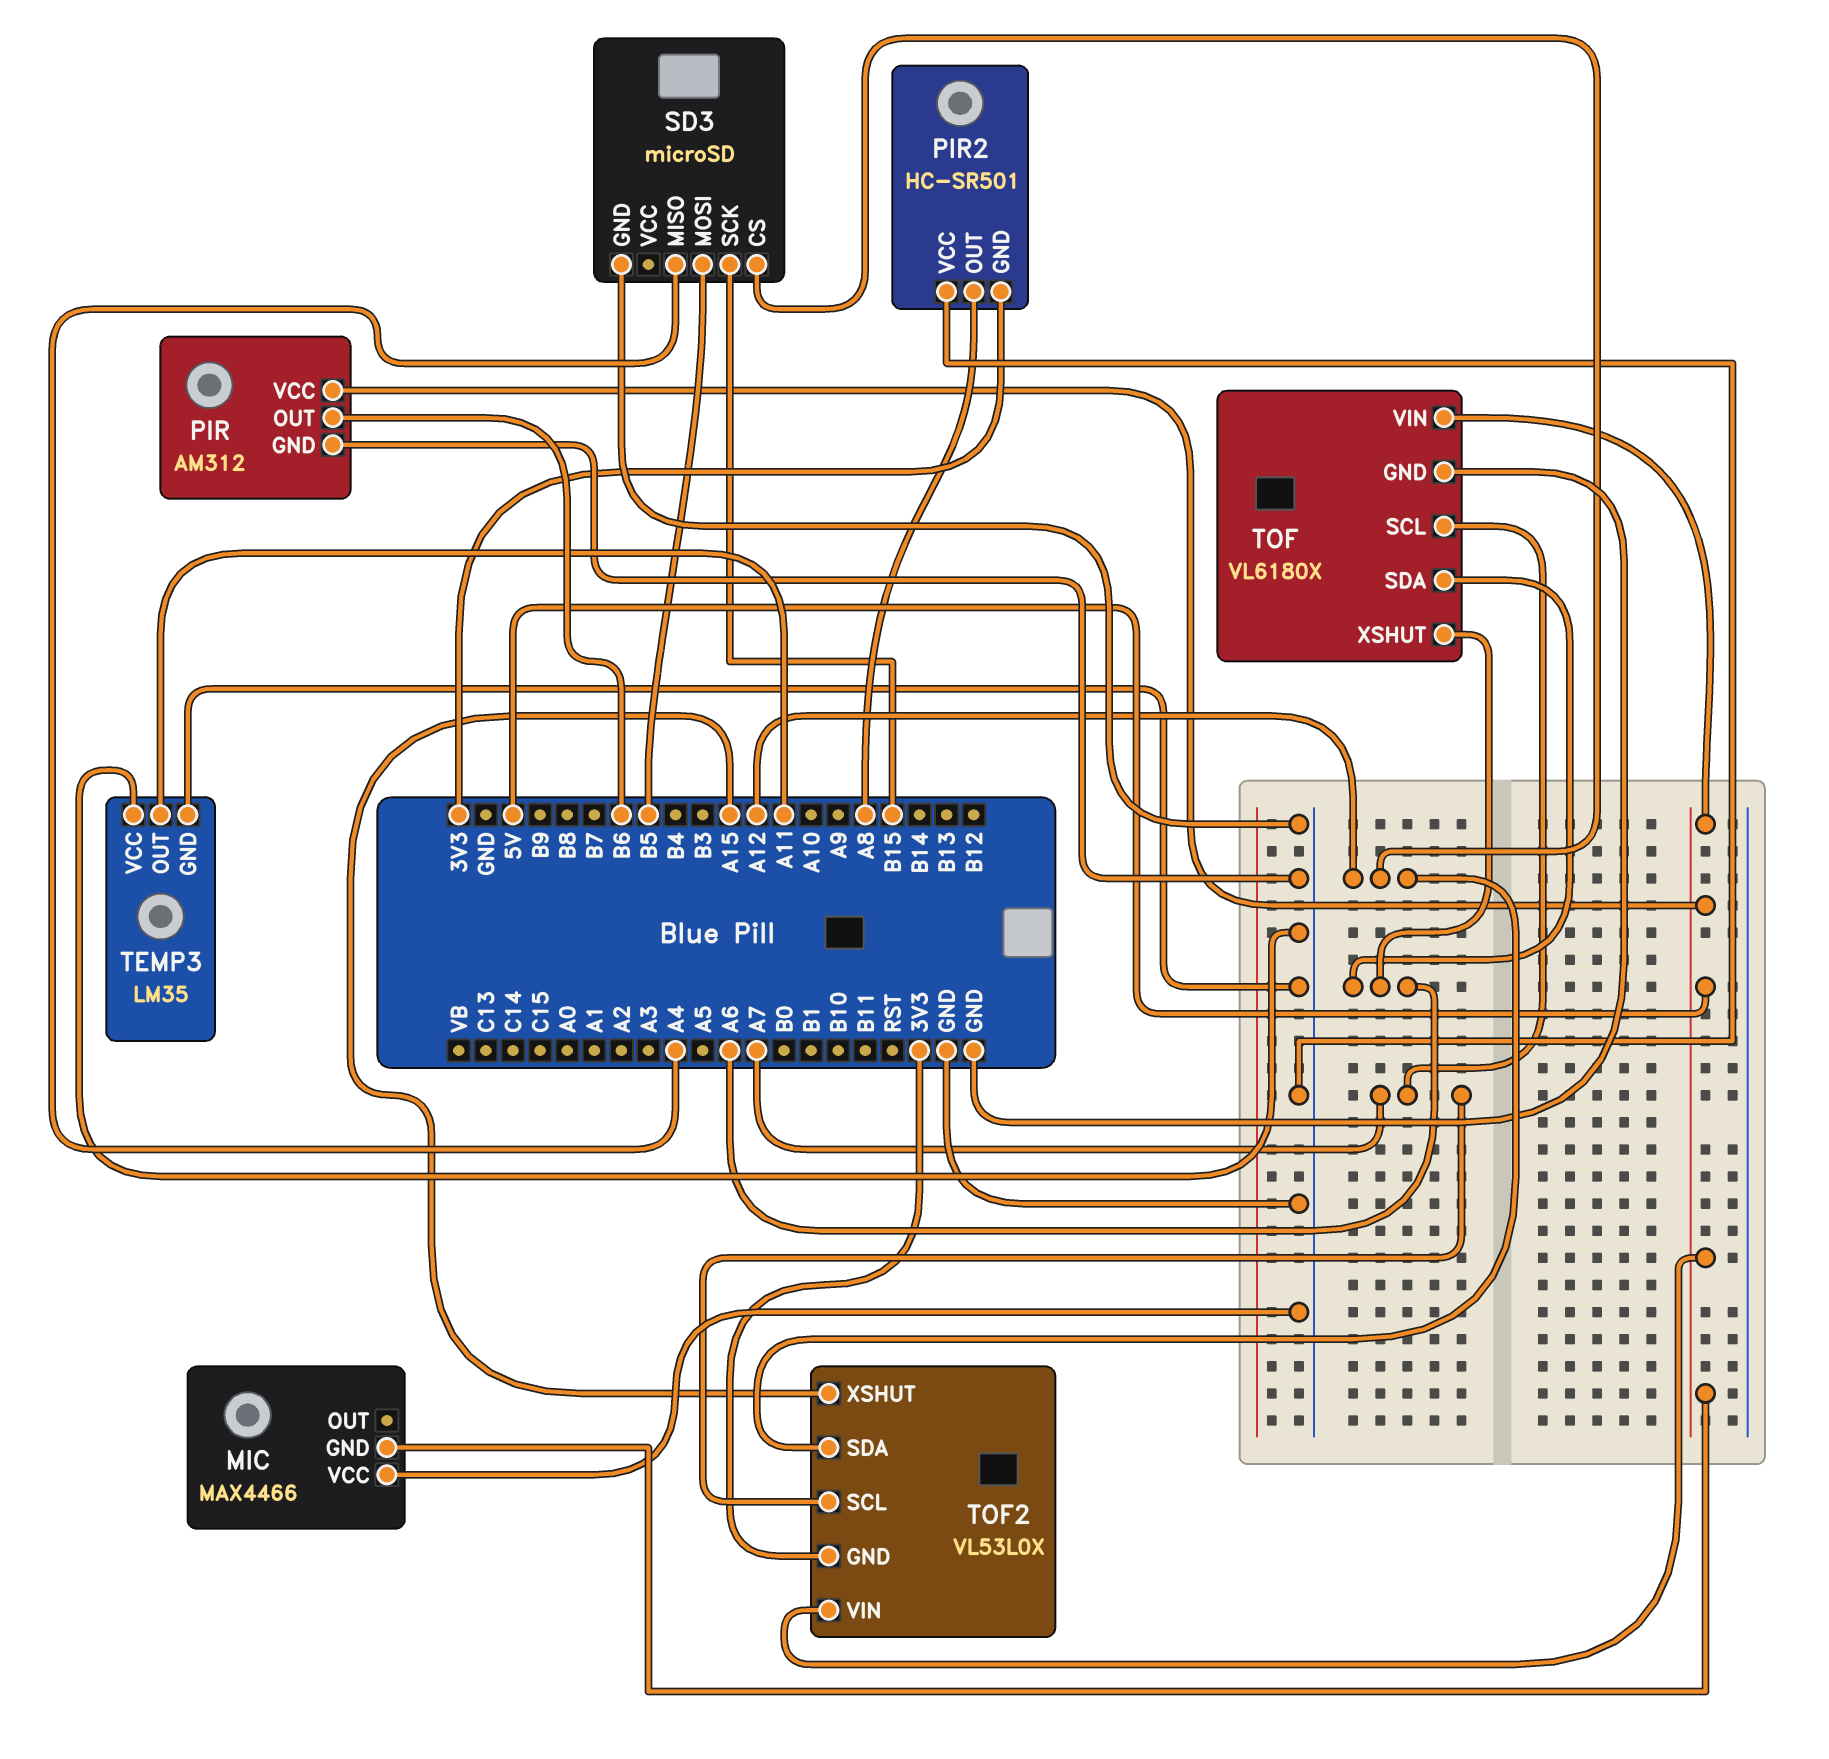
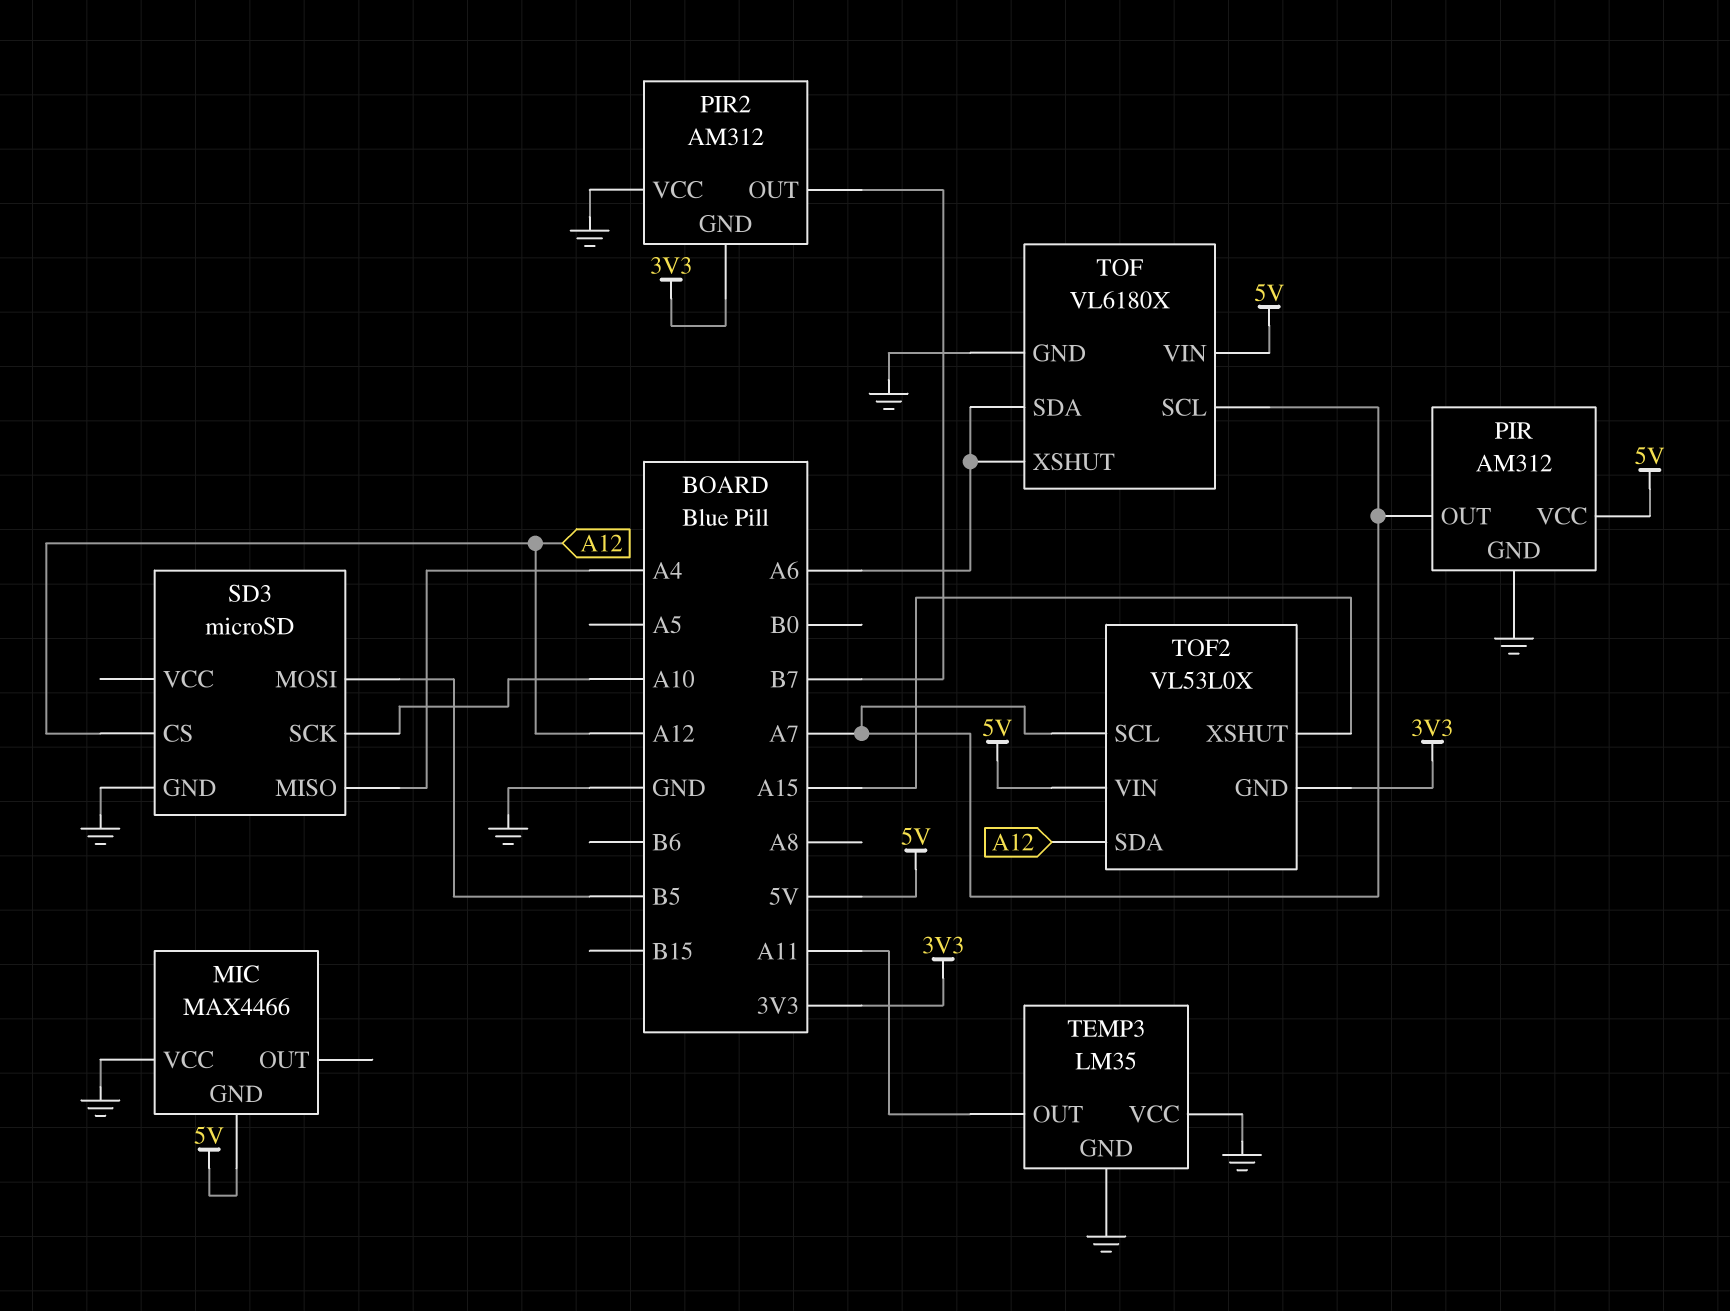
PIR pin OUT: B6 -> A7
PIR2: HC-SR501 -> AM312
PIR2 pin OUT: A8 -> B7
SD3 pin SCK: B15 -> A10

